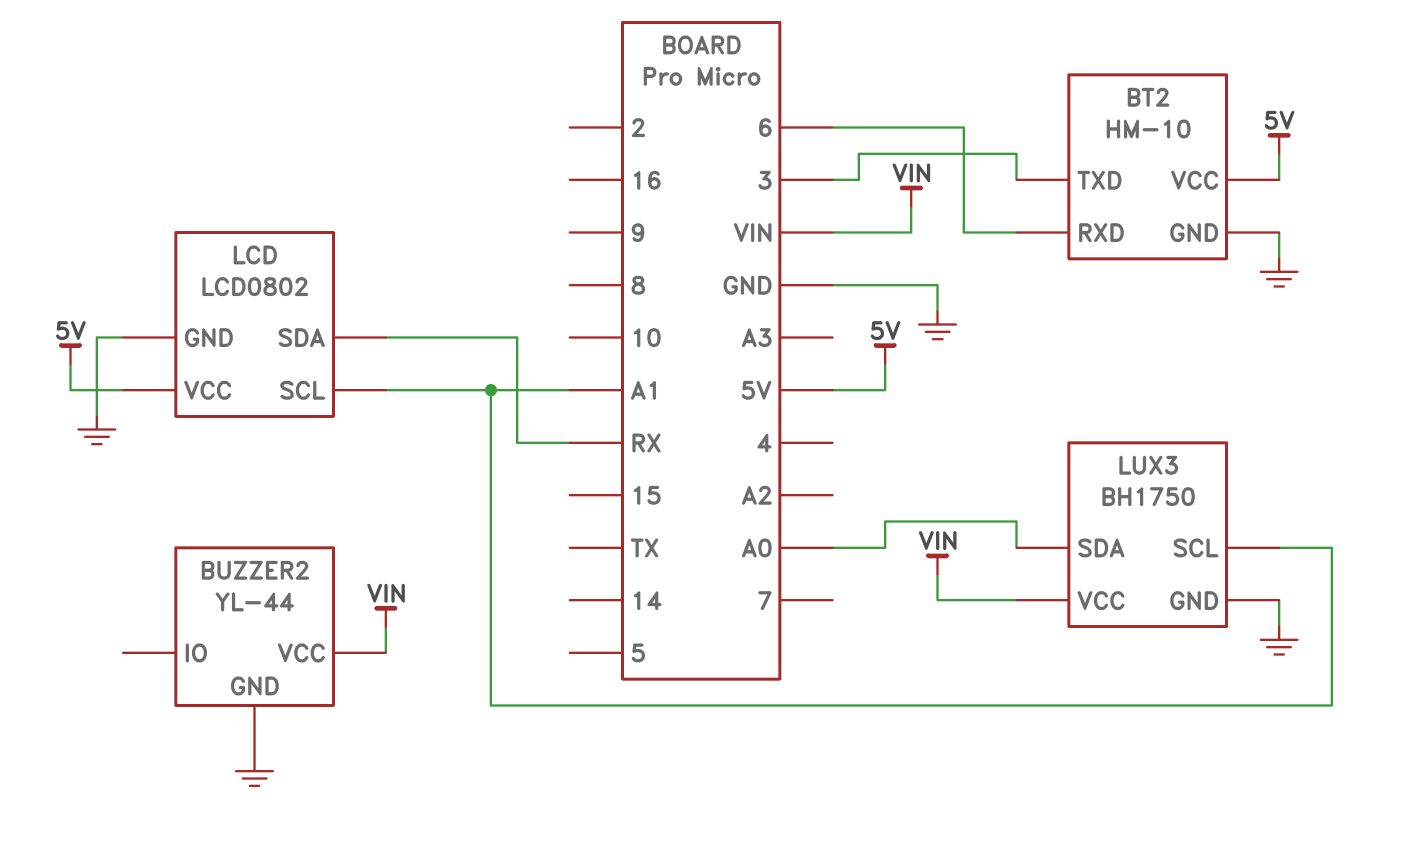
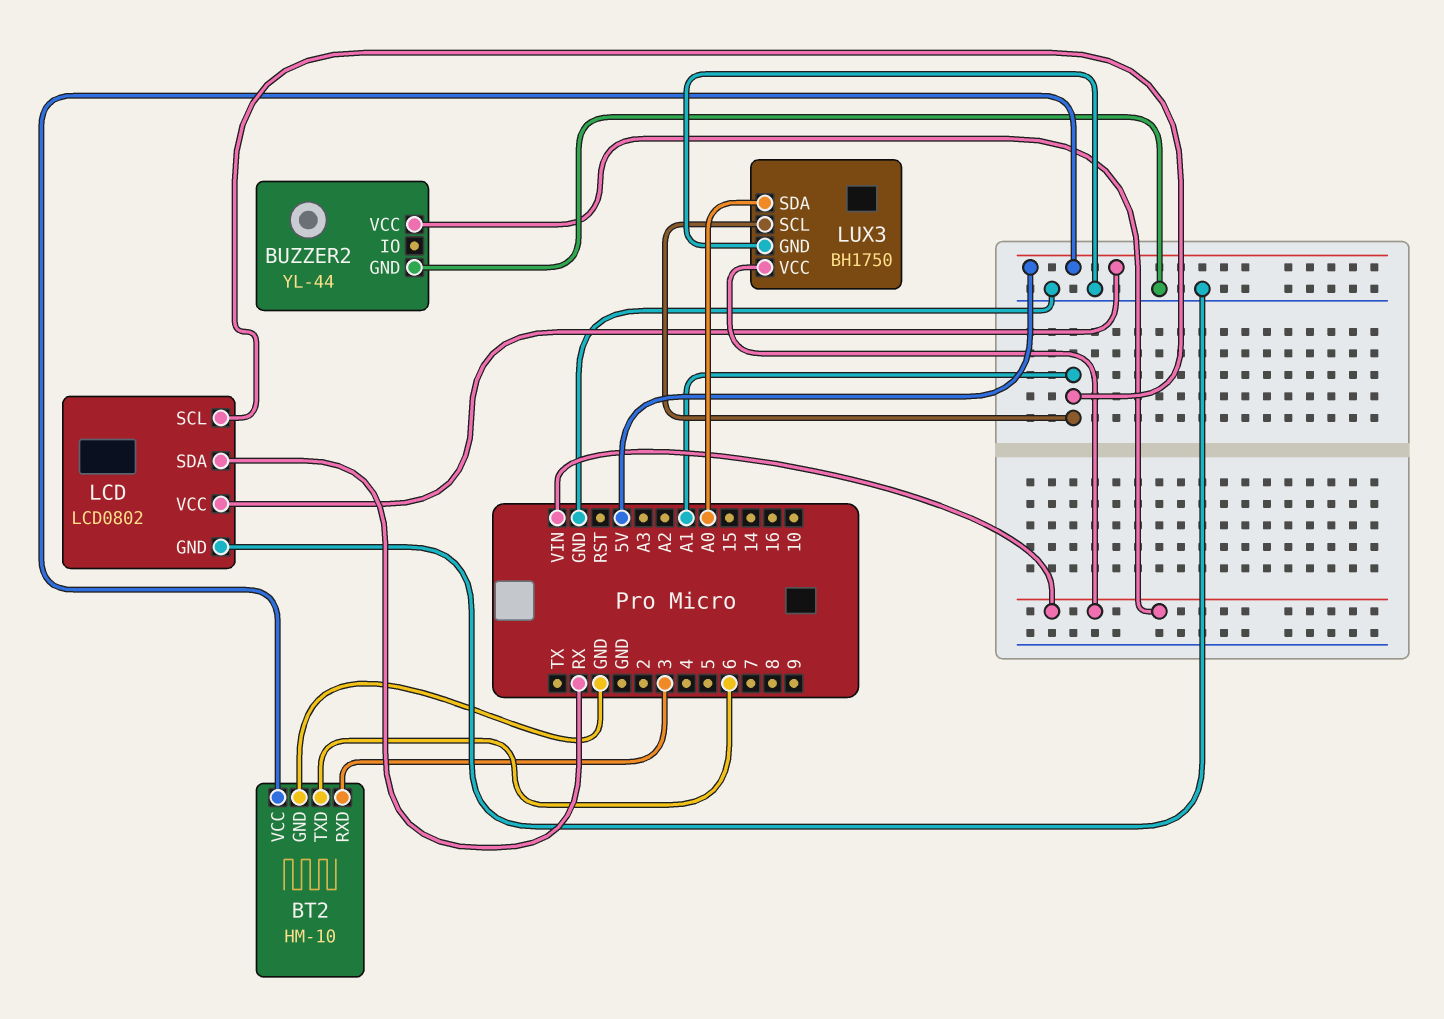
BT2 pin RXD: 6 -> 3
BT2 pin TXD: 3 -> 6

